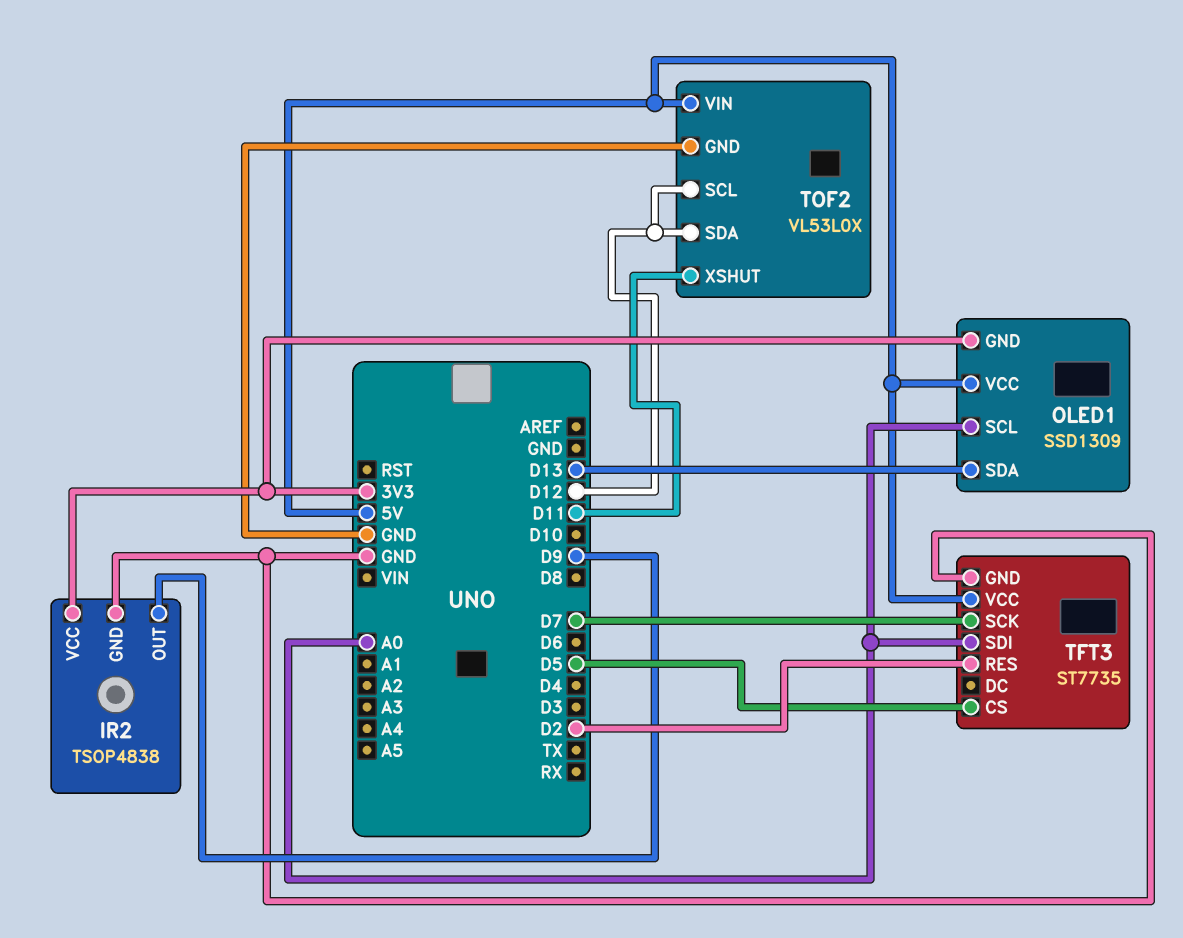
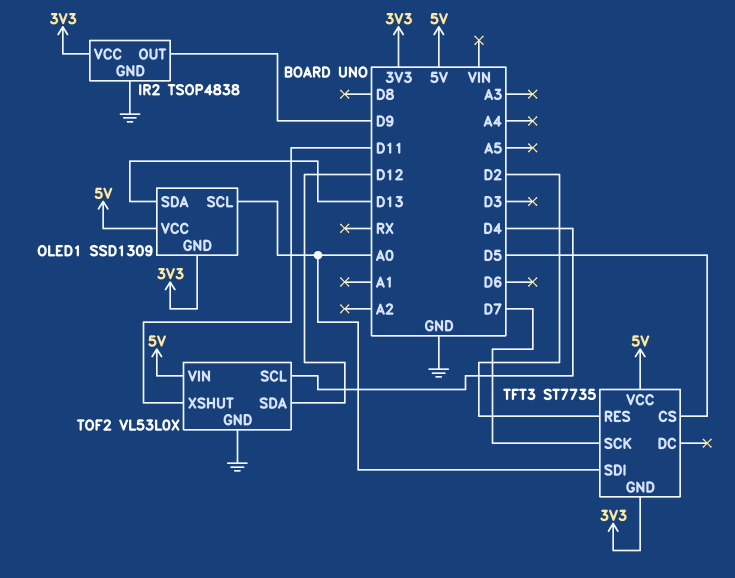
TFT3 pin GND: GND -> 3V3
TOF2 pin SCL: D12 -> D4

